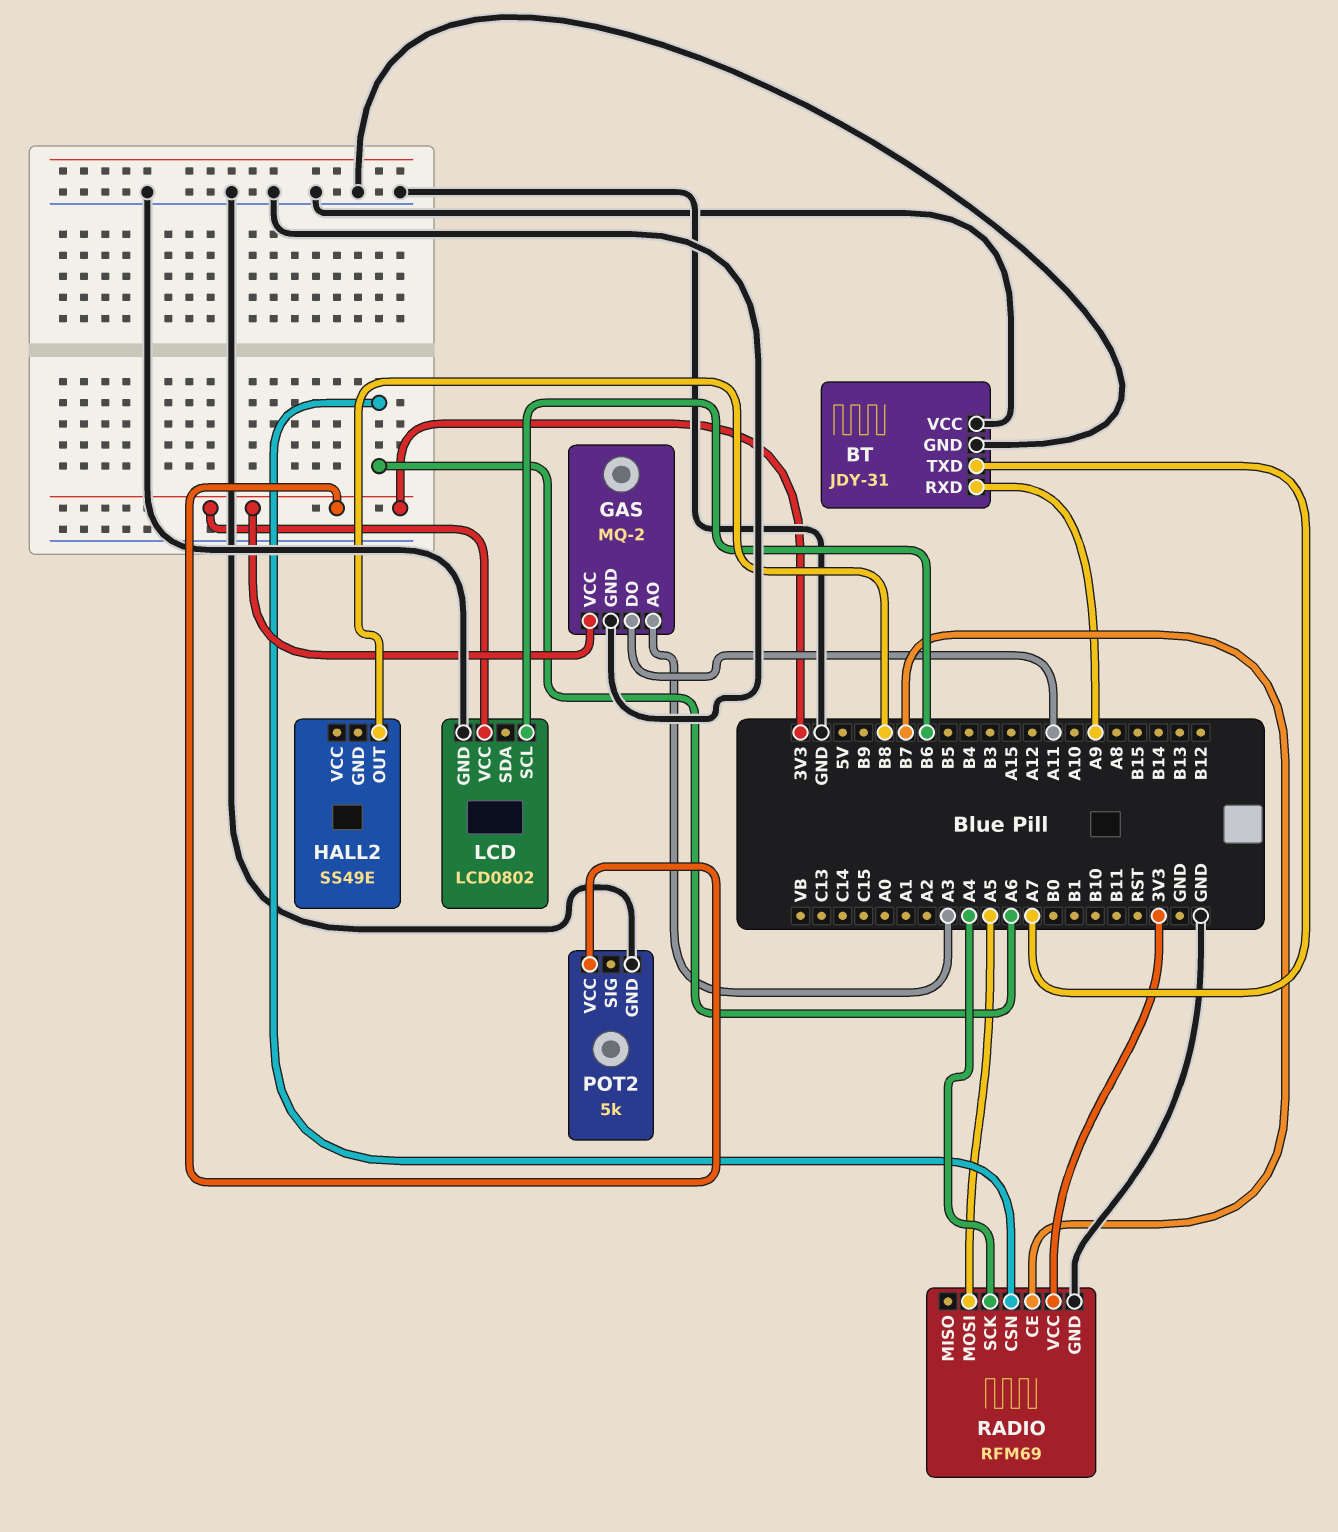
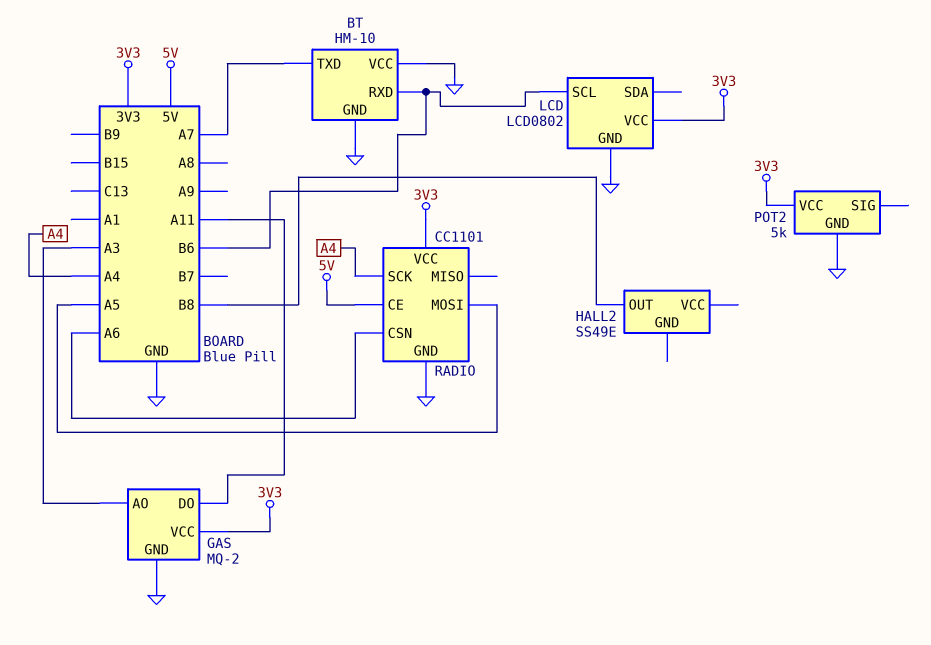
BT: JDY-31 -> HM-10
BT pin RXD: A9 -> B6
RADIO: RFM69 -> CC1101
RADIO pin CE: B7 -> 5V

